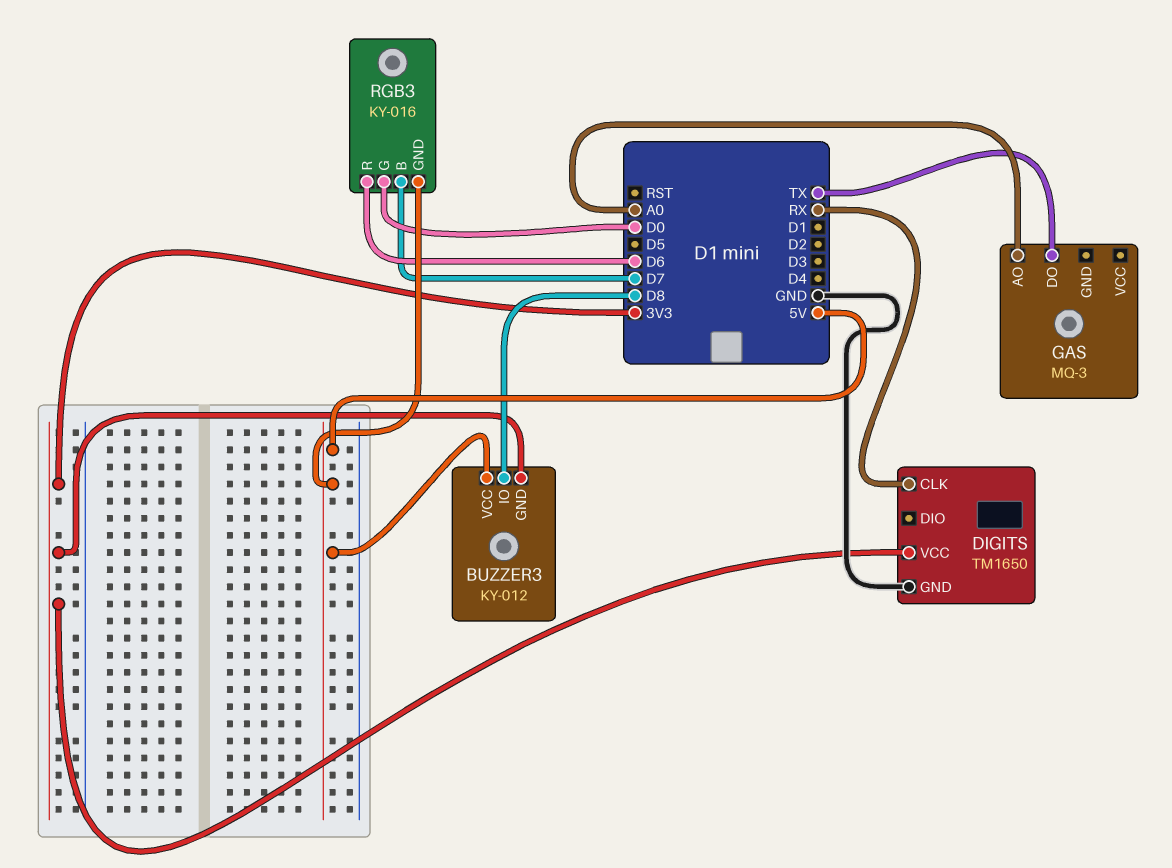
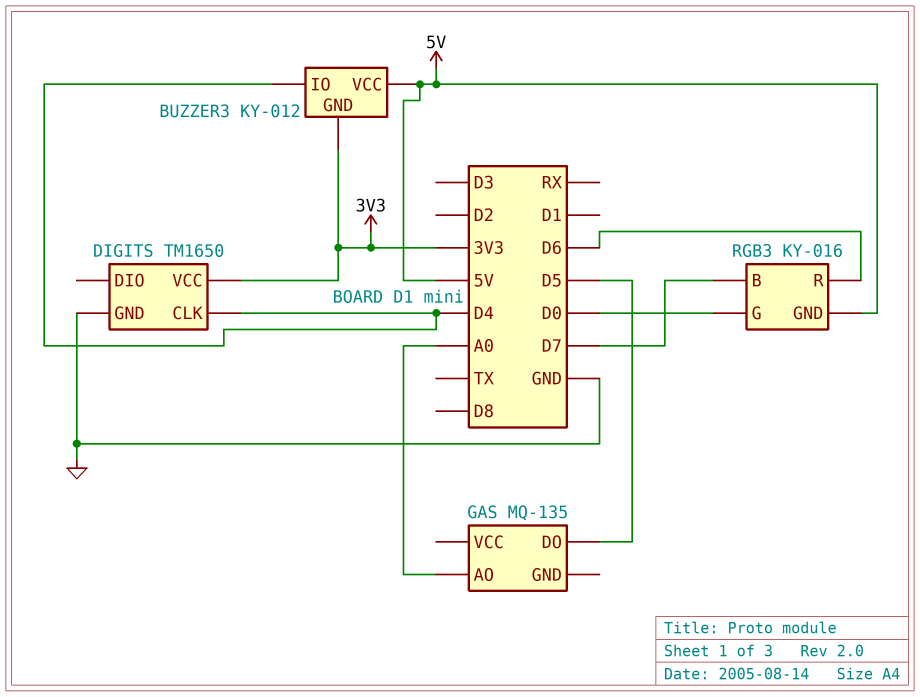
BUZZER3 pin IO: D8 -> D4
DIGITS pin CLK: RX -> D4
GAS: MQ-3 -> MQ-135
GAS pin DO: TX -> D5

